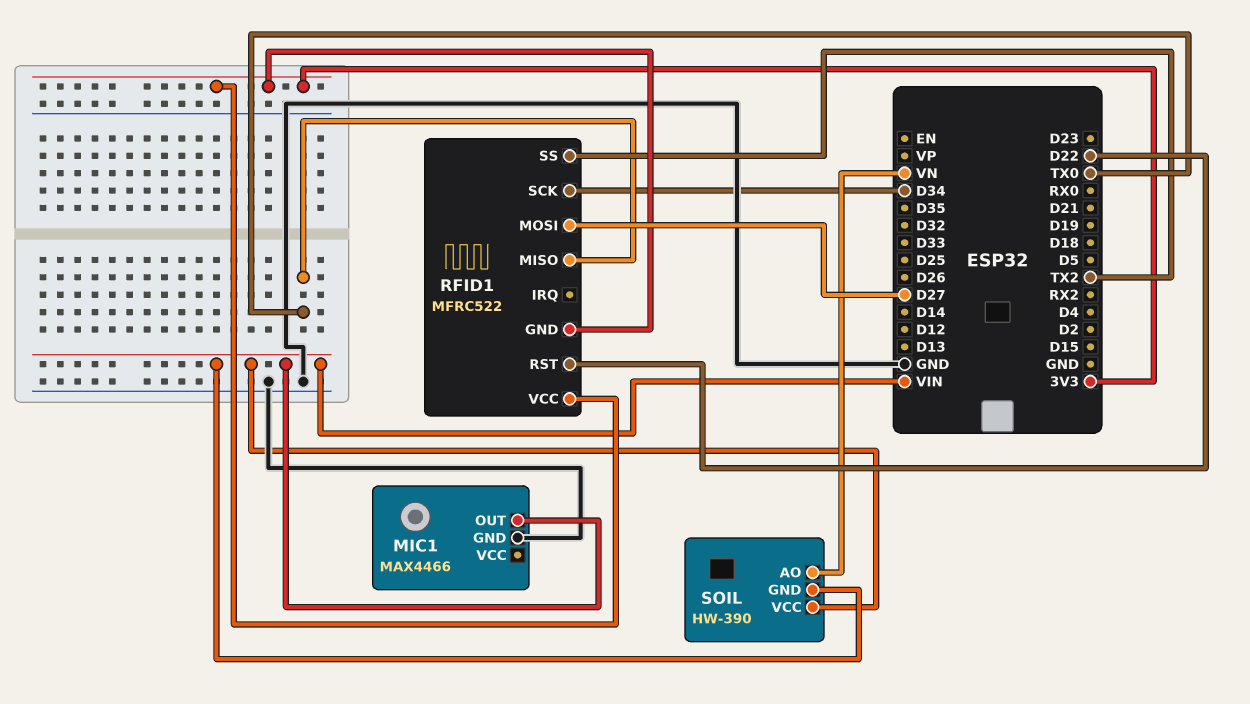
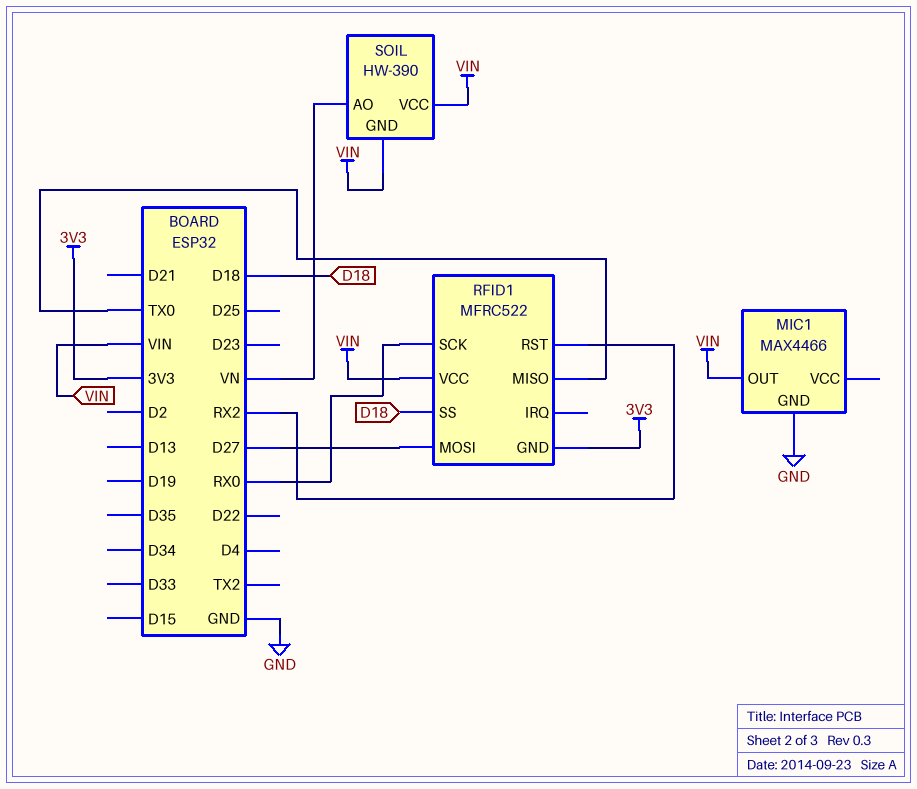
RFID1 pin RST: D22 -> RX2
RFID1 pin SCK: D34 -> RX0
RFID1 pin SS: TX2 -> D18
RFID1 pin VCC: 3V3 -> VIN

